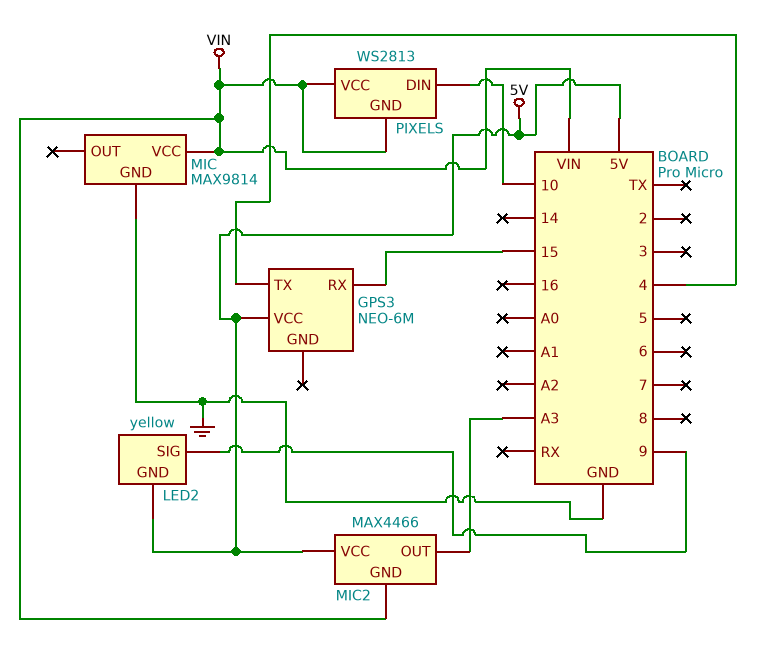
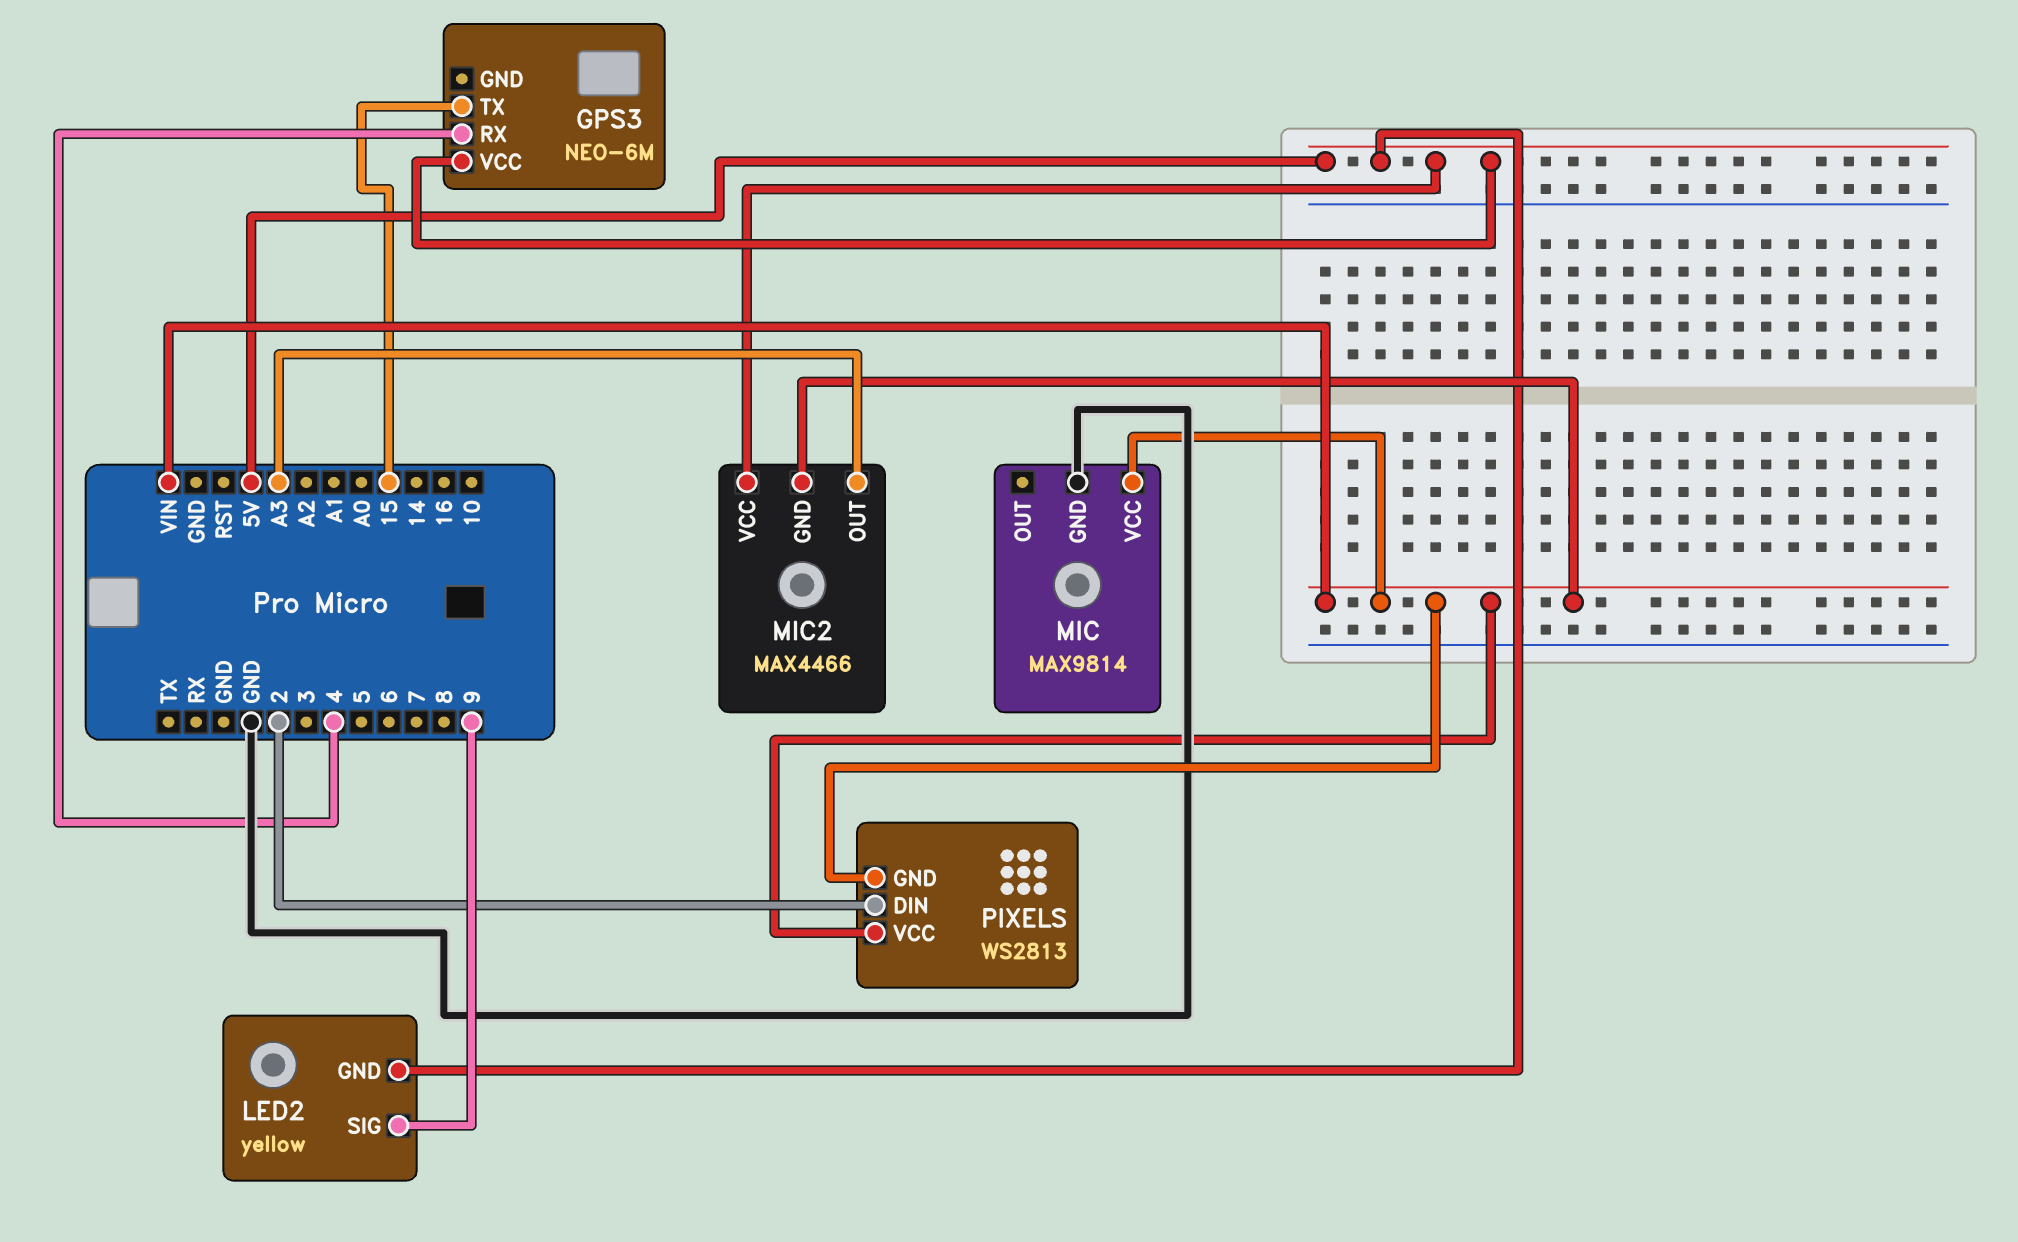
GPS3 pin RX: 15 -> 4
GPS3 pin TX: 4 -> 15
PIXELS pin DIN: 10 -> 2

